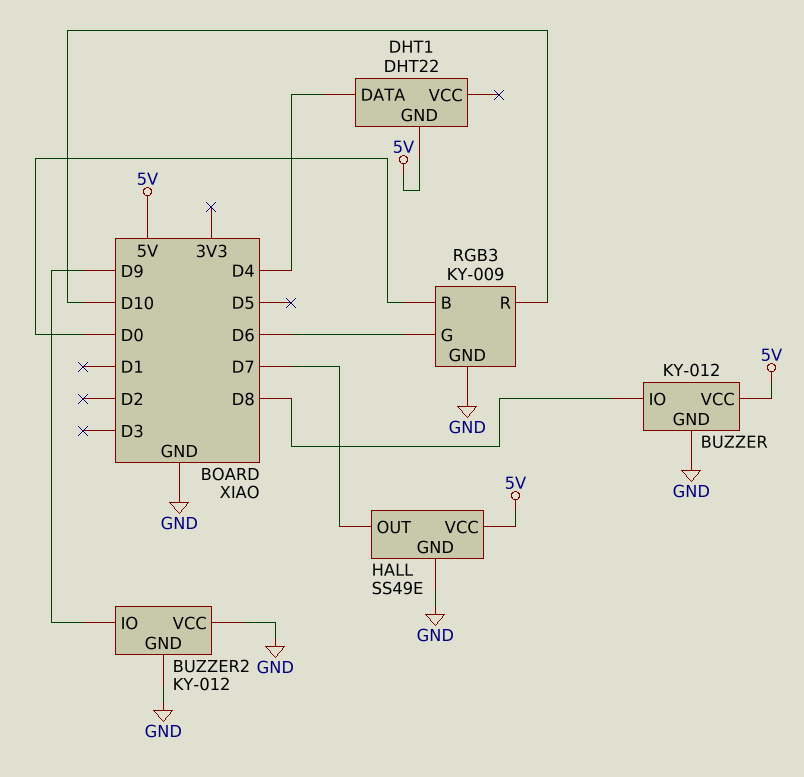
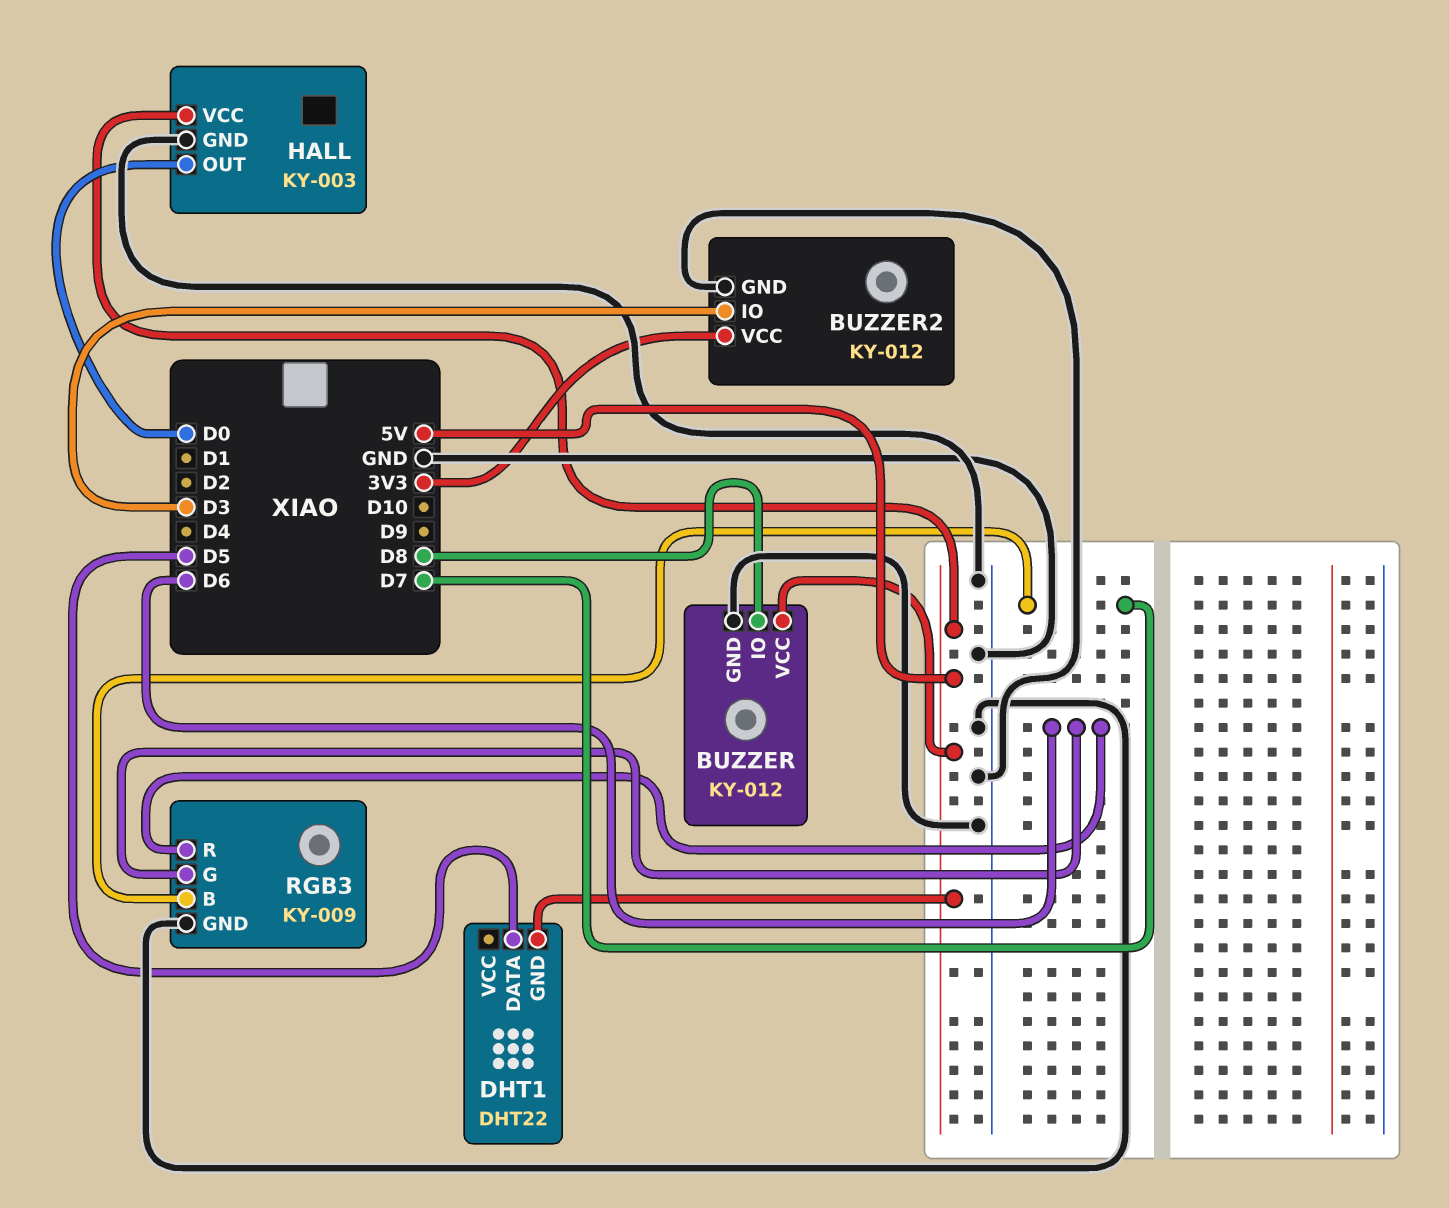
BUZZER2 pin IO: D9 -> D3
BUZZER2 pin VCC: GND -> 3V3
DHT1 pin DATA: D4 -> D5
HALL: SS49E -> KY-003
HALL pin OUT: D7 -> D0
RGB3 pin B: D0 -> D7
RGB3 pin R: D10 -> D6

